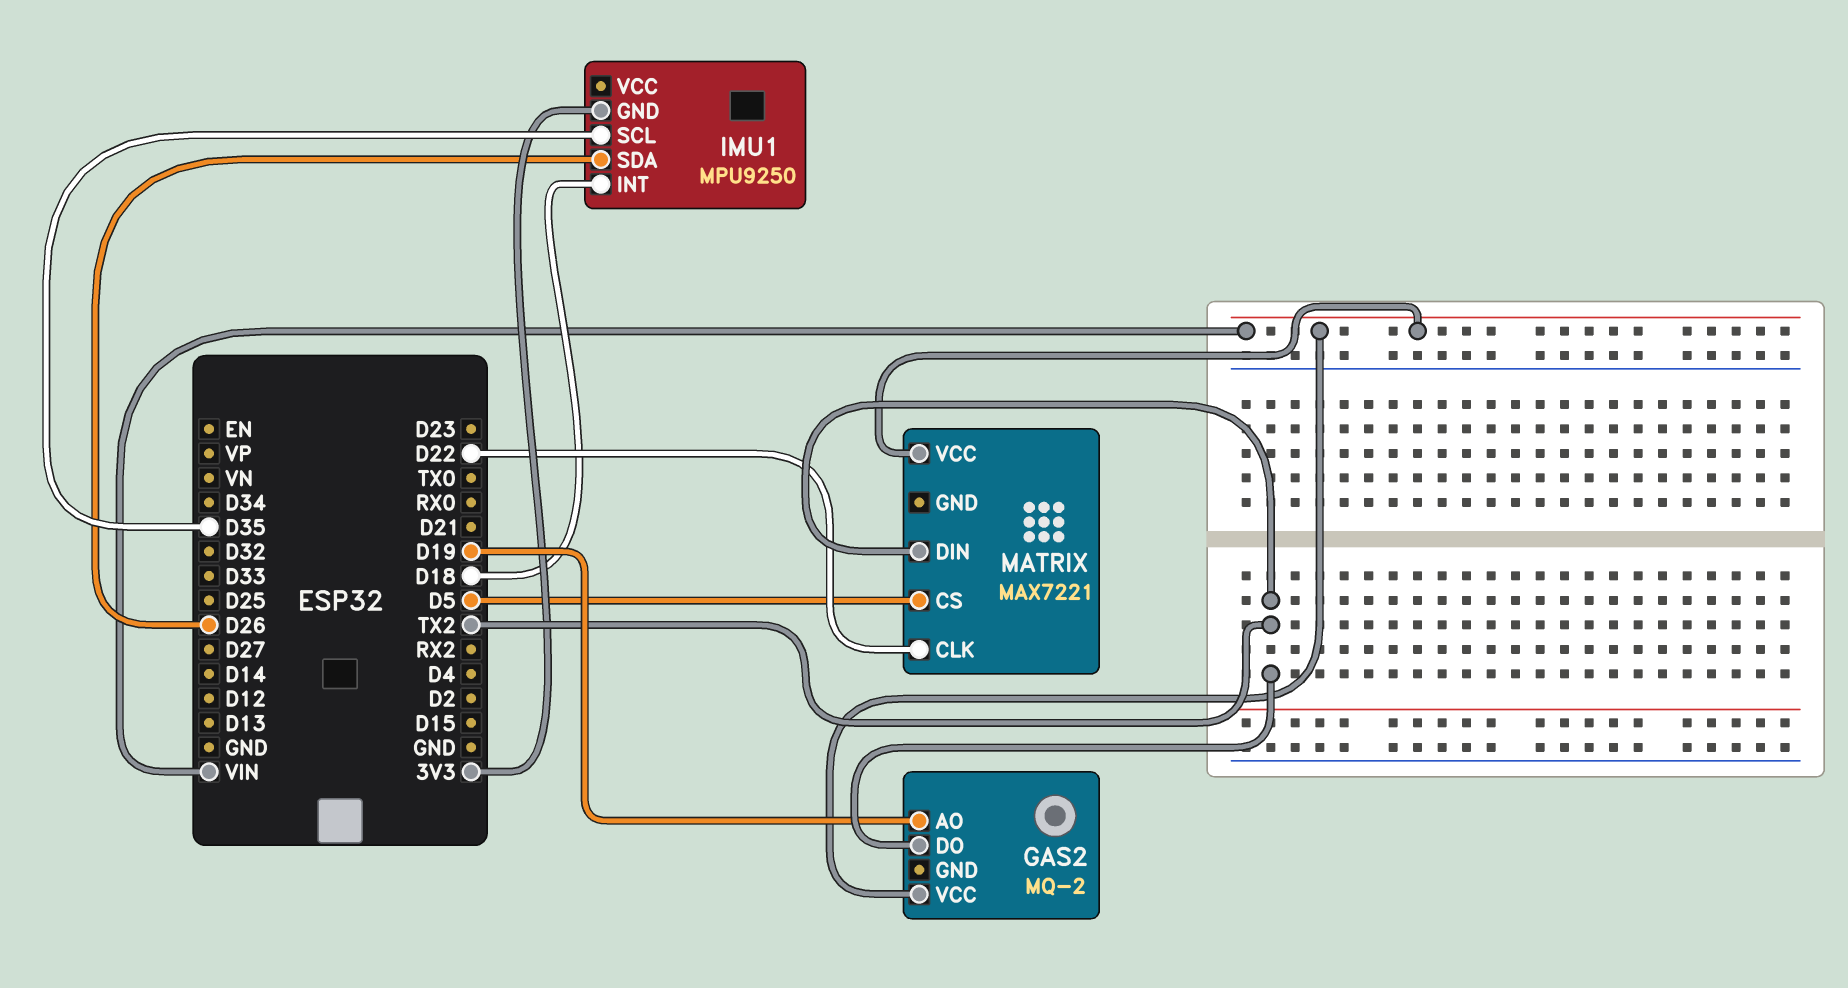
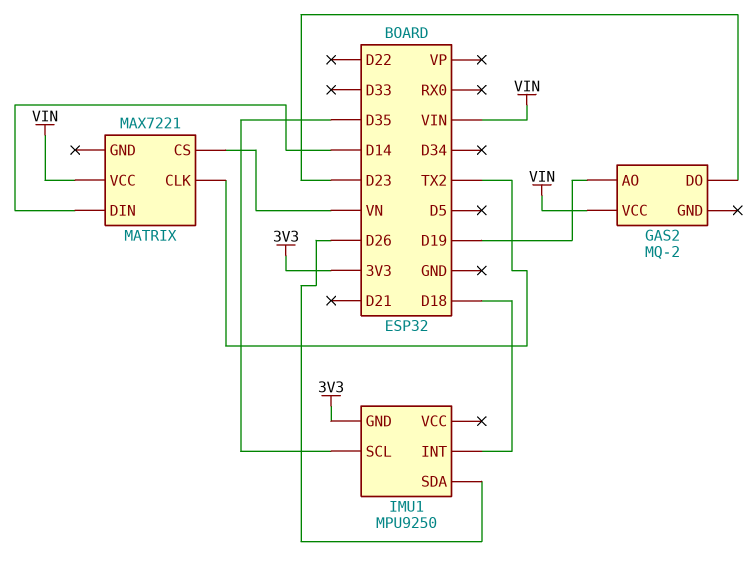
GAS2 pin DO: TX2 -> D23
MATRIX pin CLK: D22 -> TX2
MATRIX pin CS: D5 -> VN
MATRIX pin DIN: TX2 -> D14

